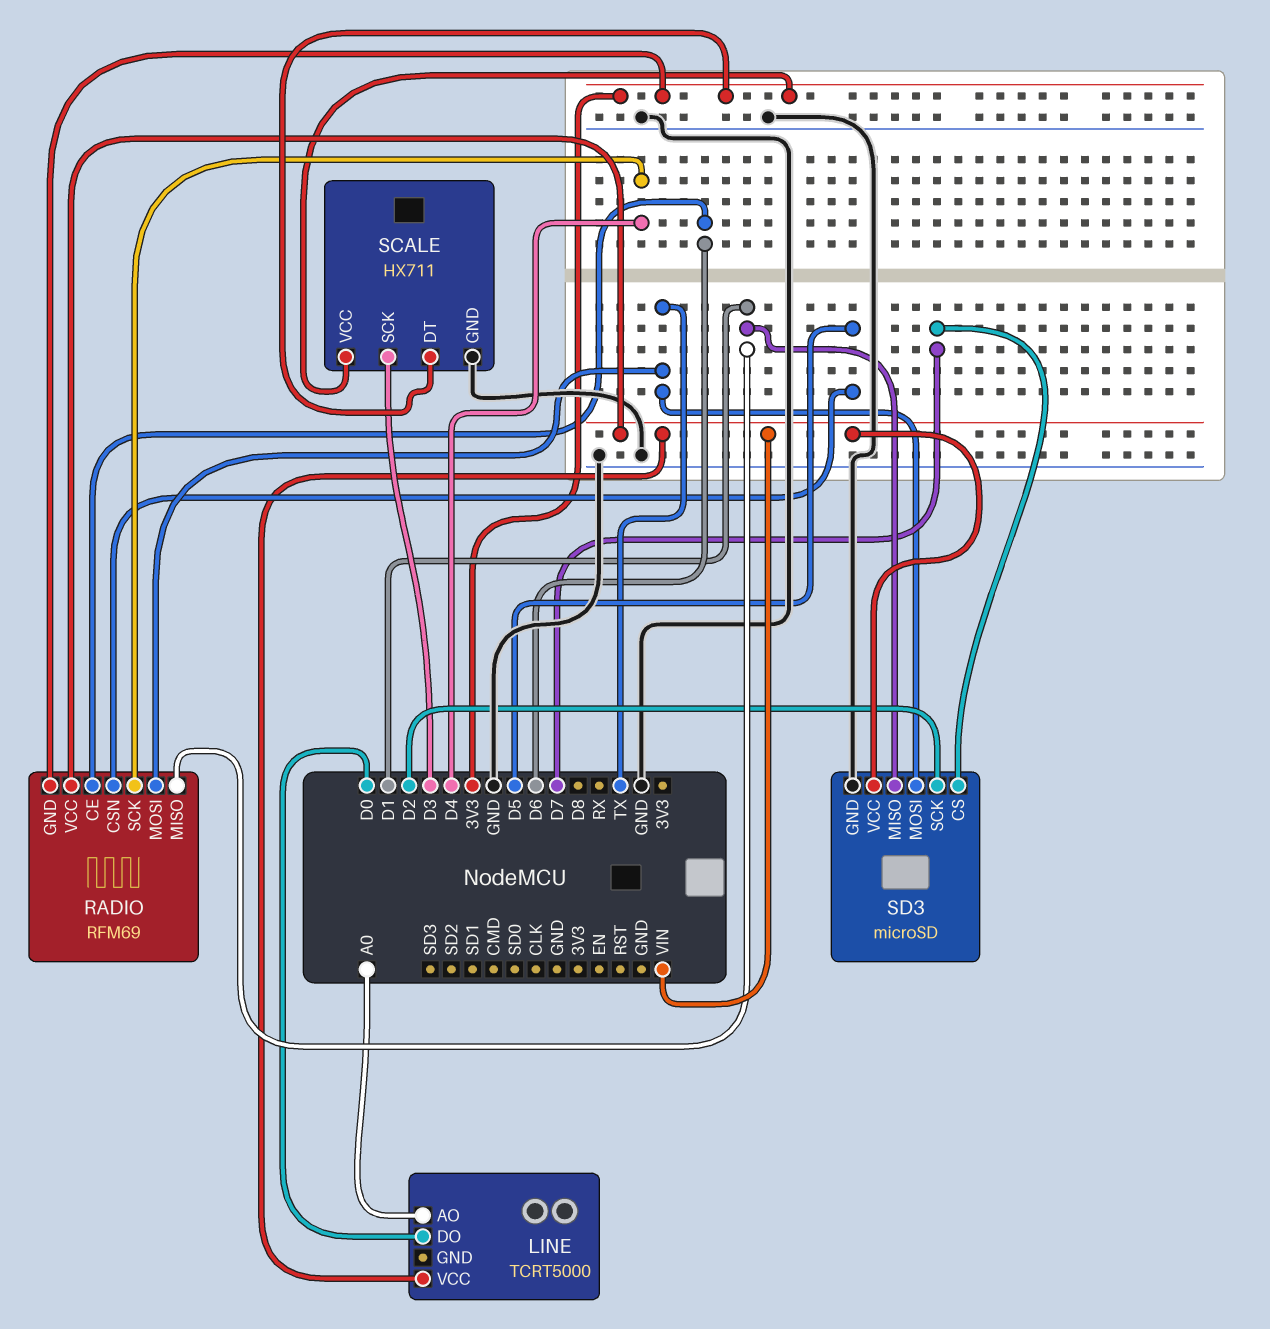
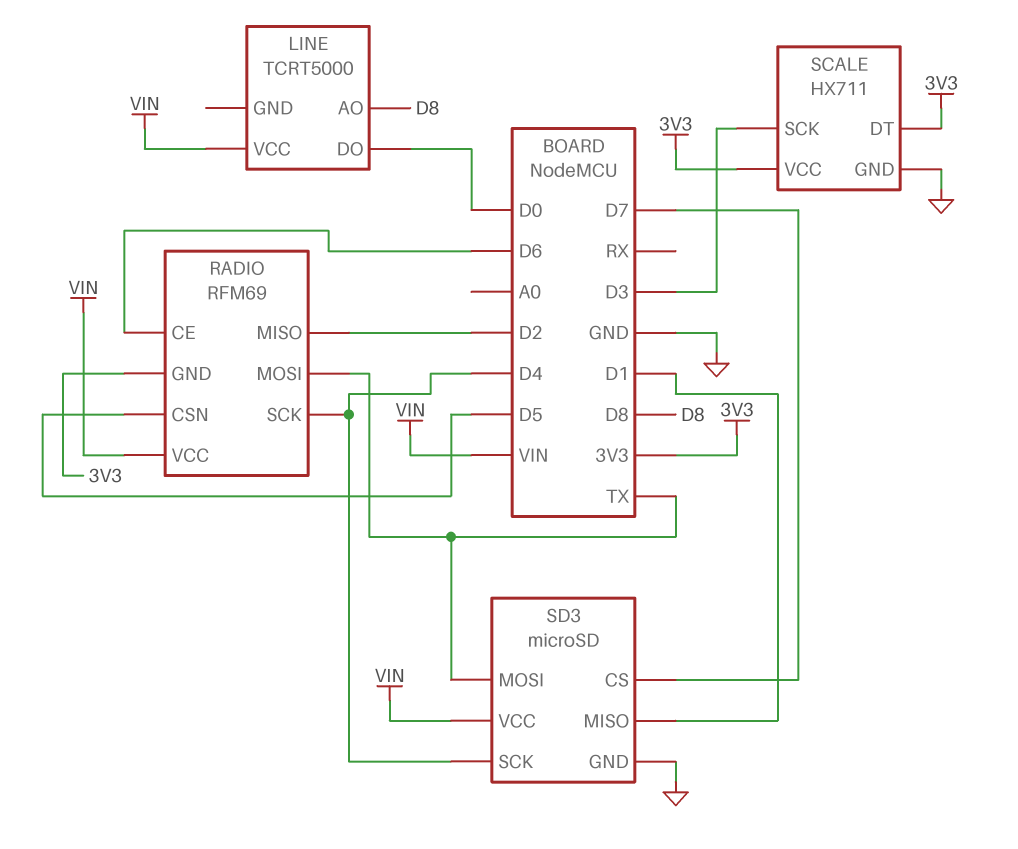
LINE pin AO: A0 -> D8
RADIO pin MISO: D1 -> D2
SD3 pin SCK: D2 -> D4

